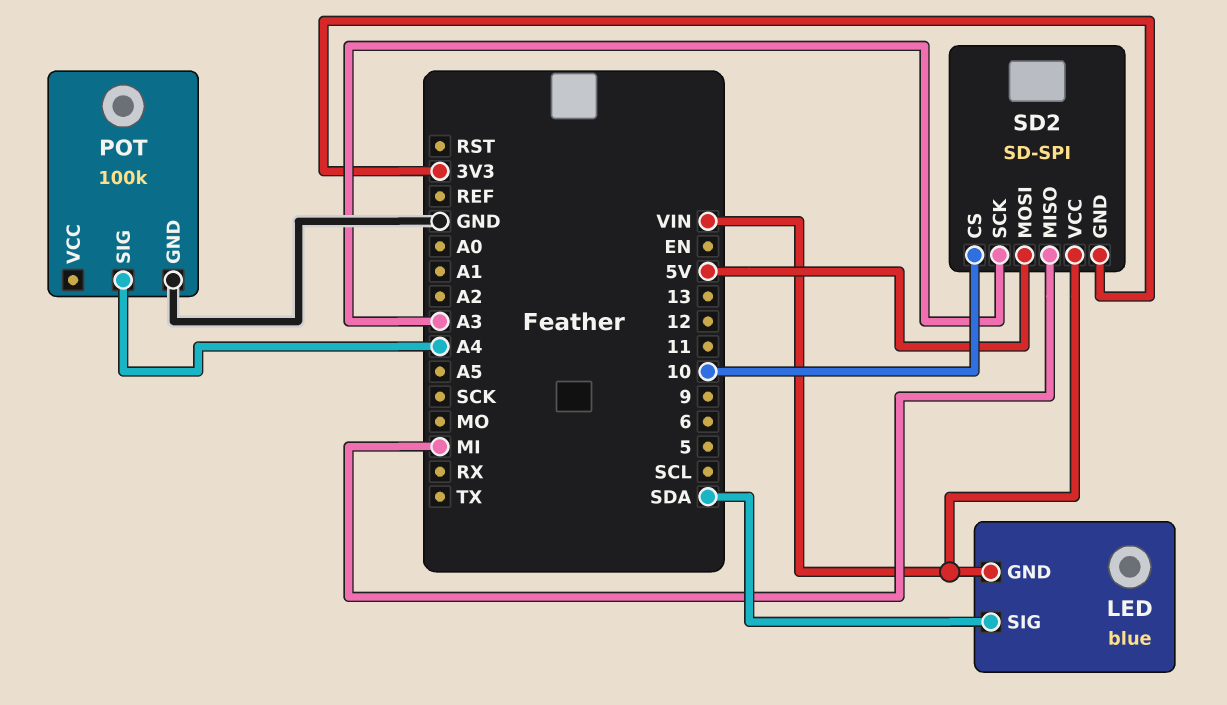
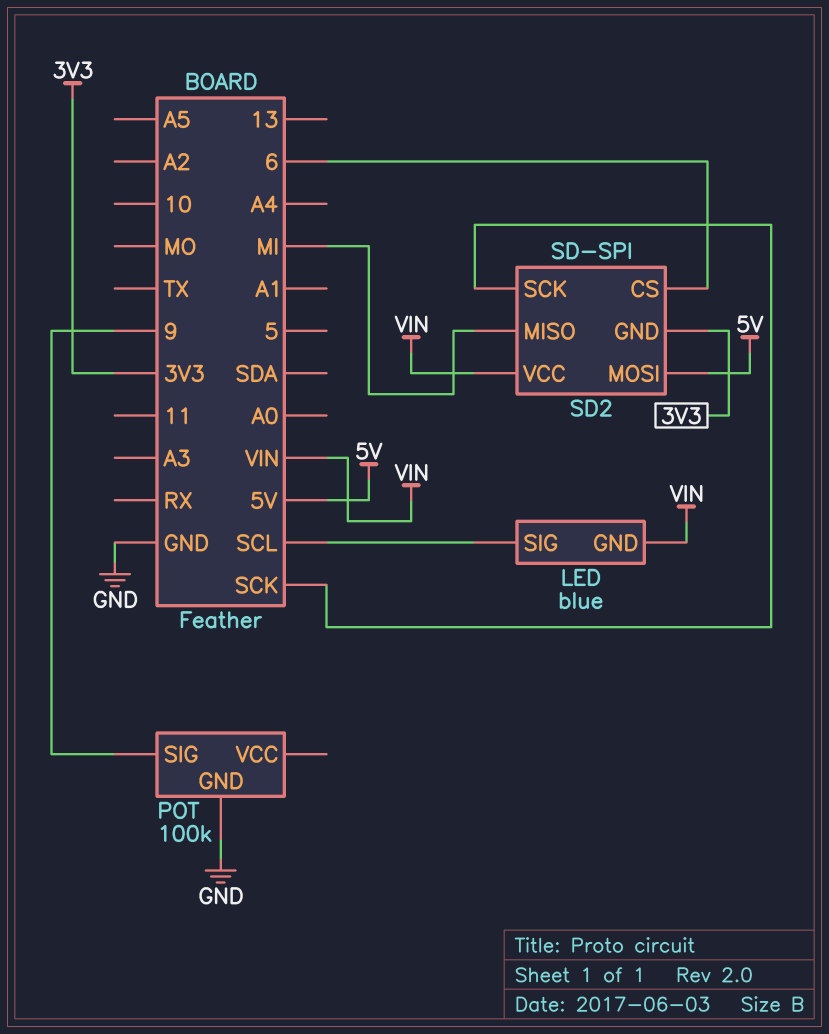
LED pin SIG: SDA -> SCL
POT pin SIG: A4 -> 9
SD2 pin CS: 10 -> 6
SD2 pin SCK: A3 -> SCK

